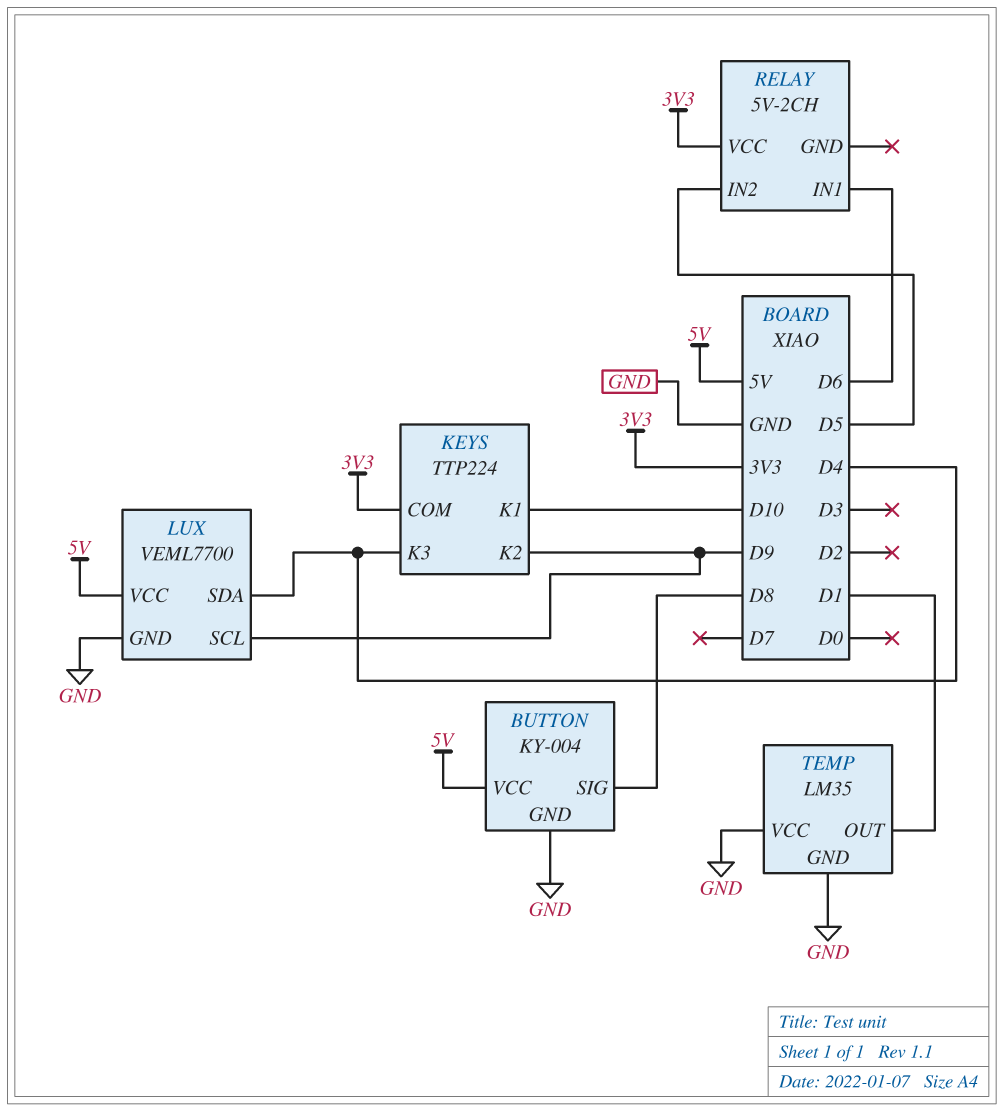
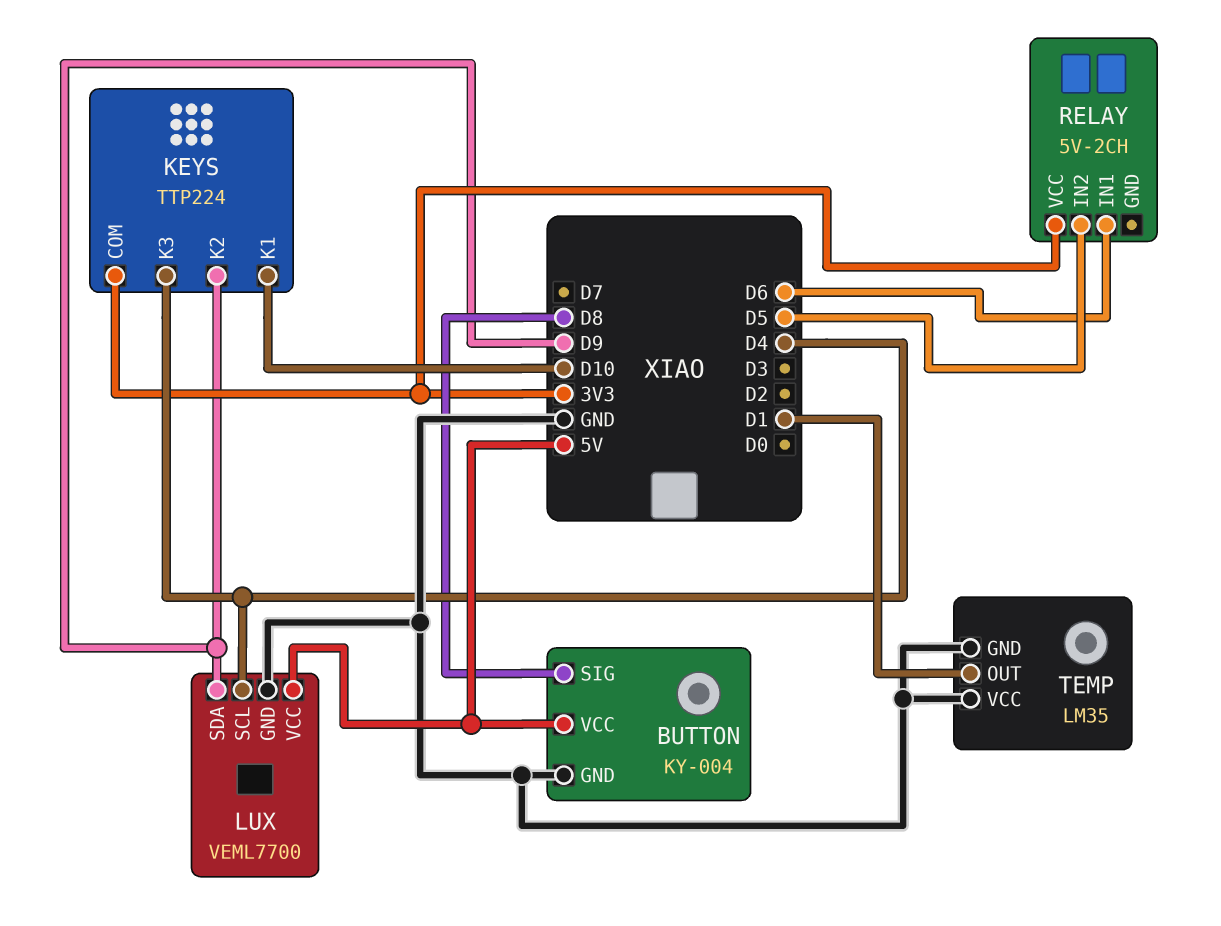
LUX pin SCL: D9 -> D4
LUX pin SDA: D4 -> D9

